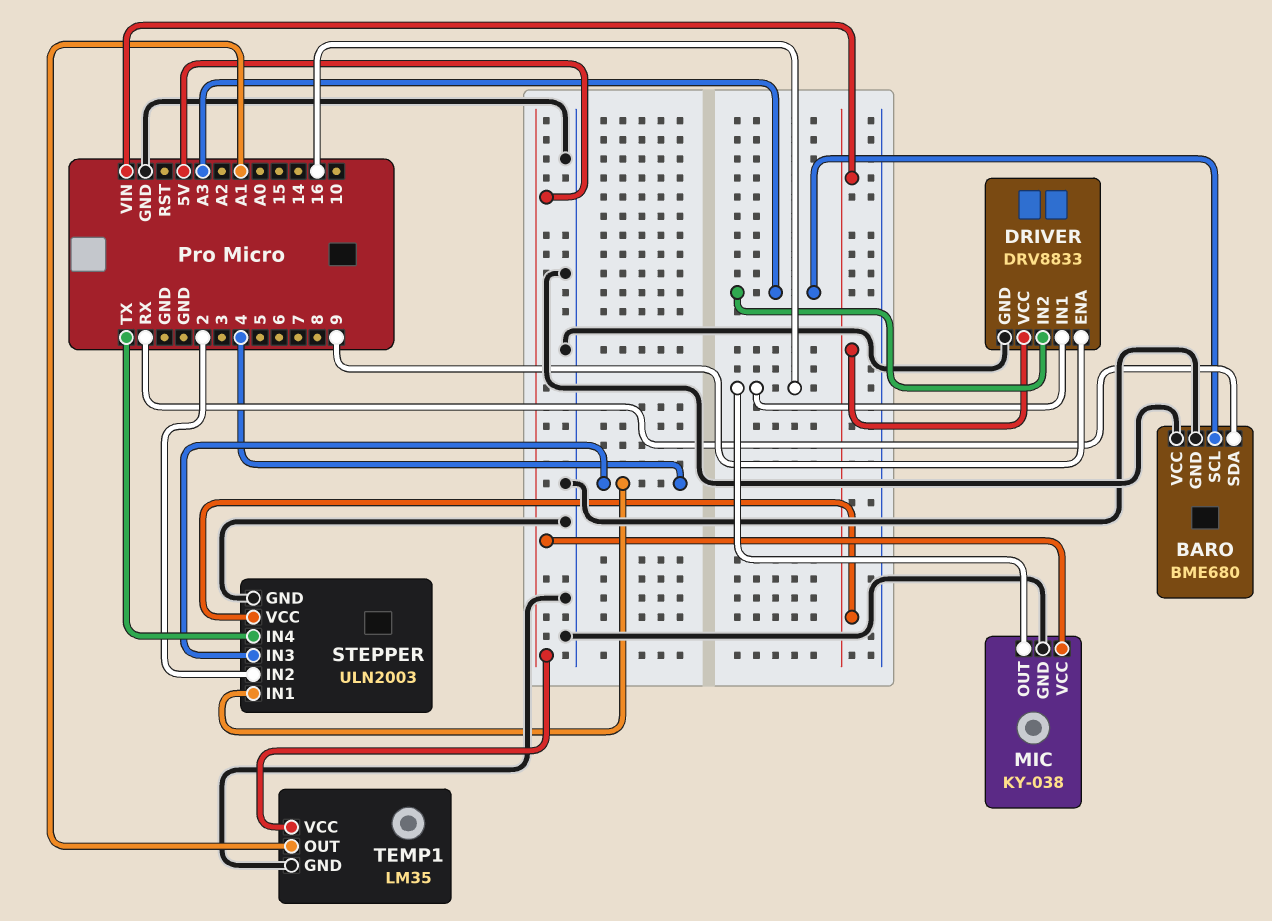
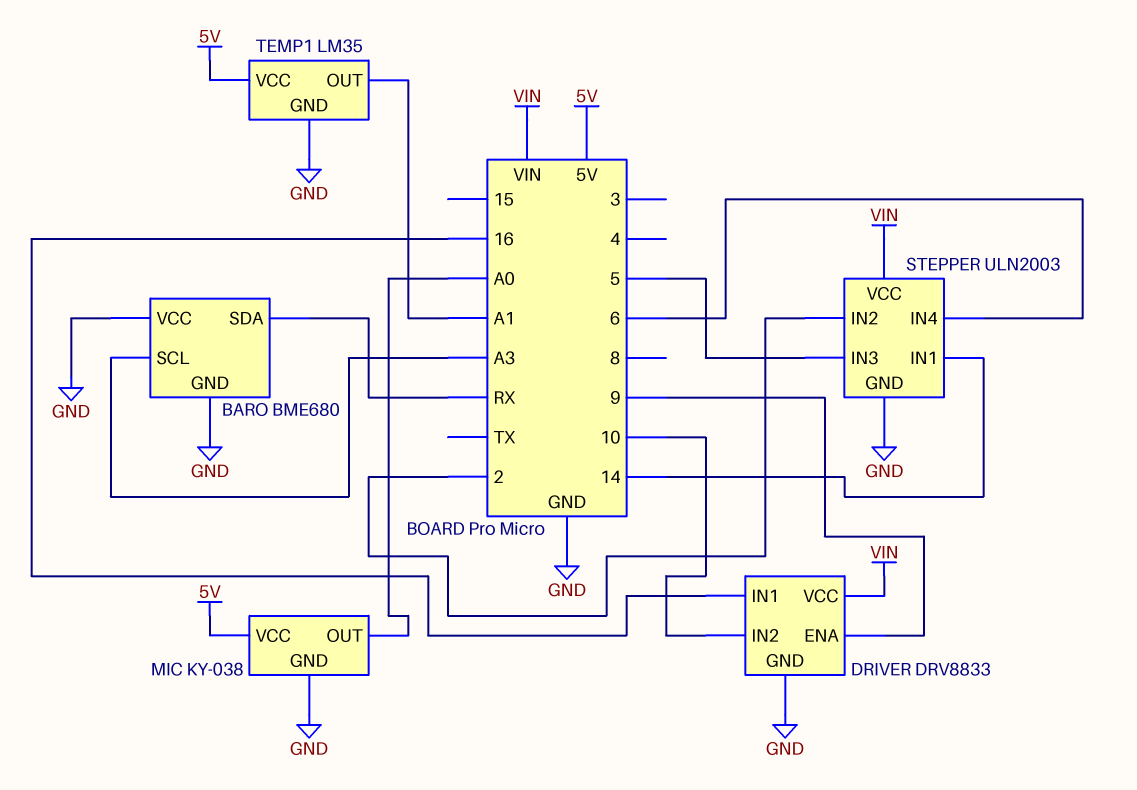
DRIVER pin IN2: A3 -> 10
MIC pin OUT: 16 -> A0
STEPPER pin IN1: 4 -> 14
STEPPER pin IN3: 4 -> 5
STEPPER pin IN4: TX -> 6

